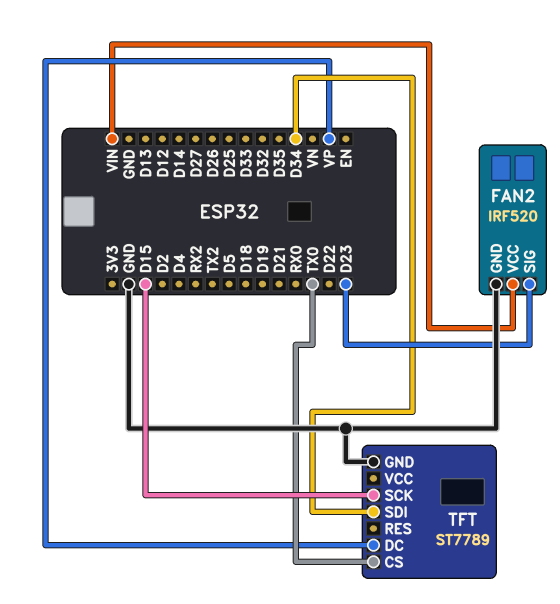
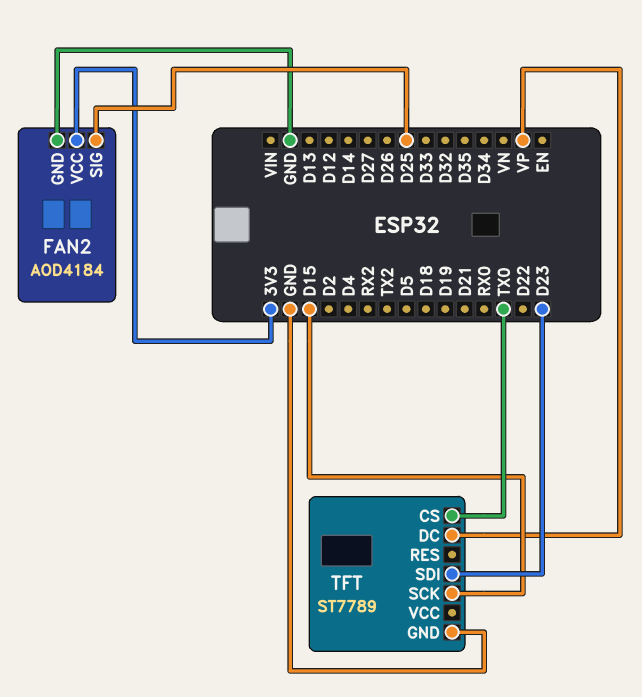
FAN2: IRF520 -> AOD4184
FAN2 pin SIG: D23 -> D25
FAN2 pin VCC: VIN -> 3V3
TFT pin SDI: D34 -> D23

